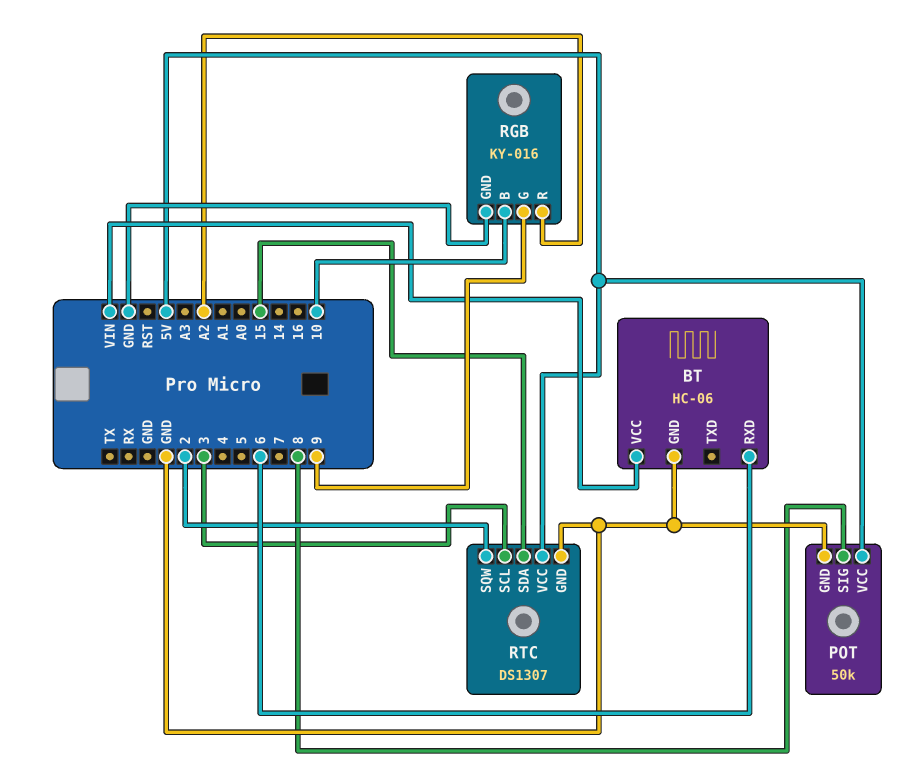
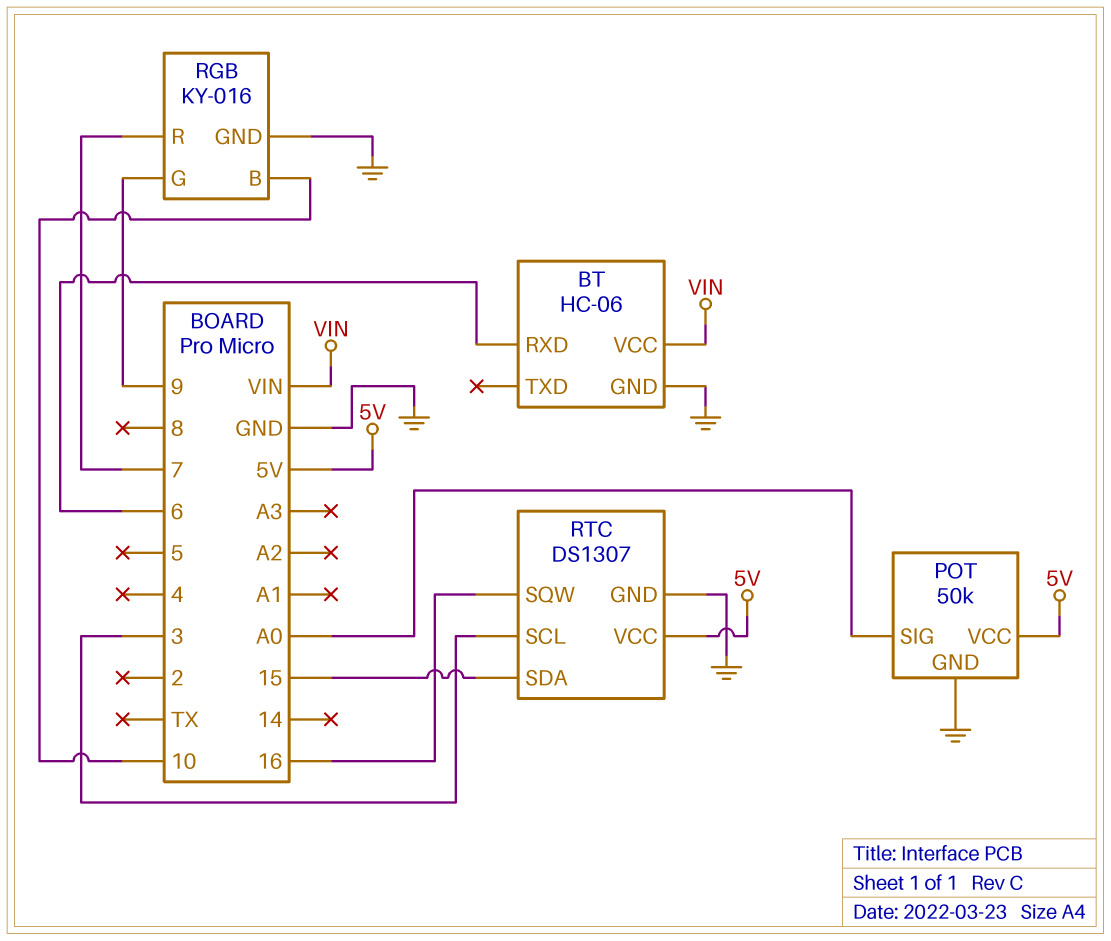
POT pin SIG: 8 -> A0
RGB pin R: A2 -> 7
RTC pin SQW: 2 -> 16

